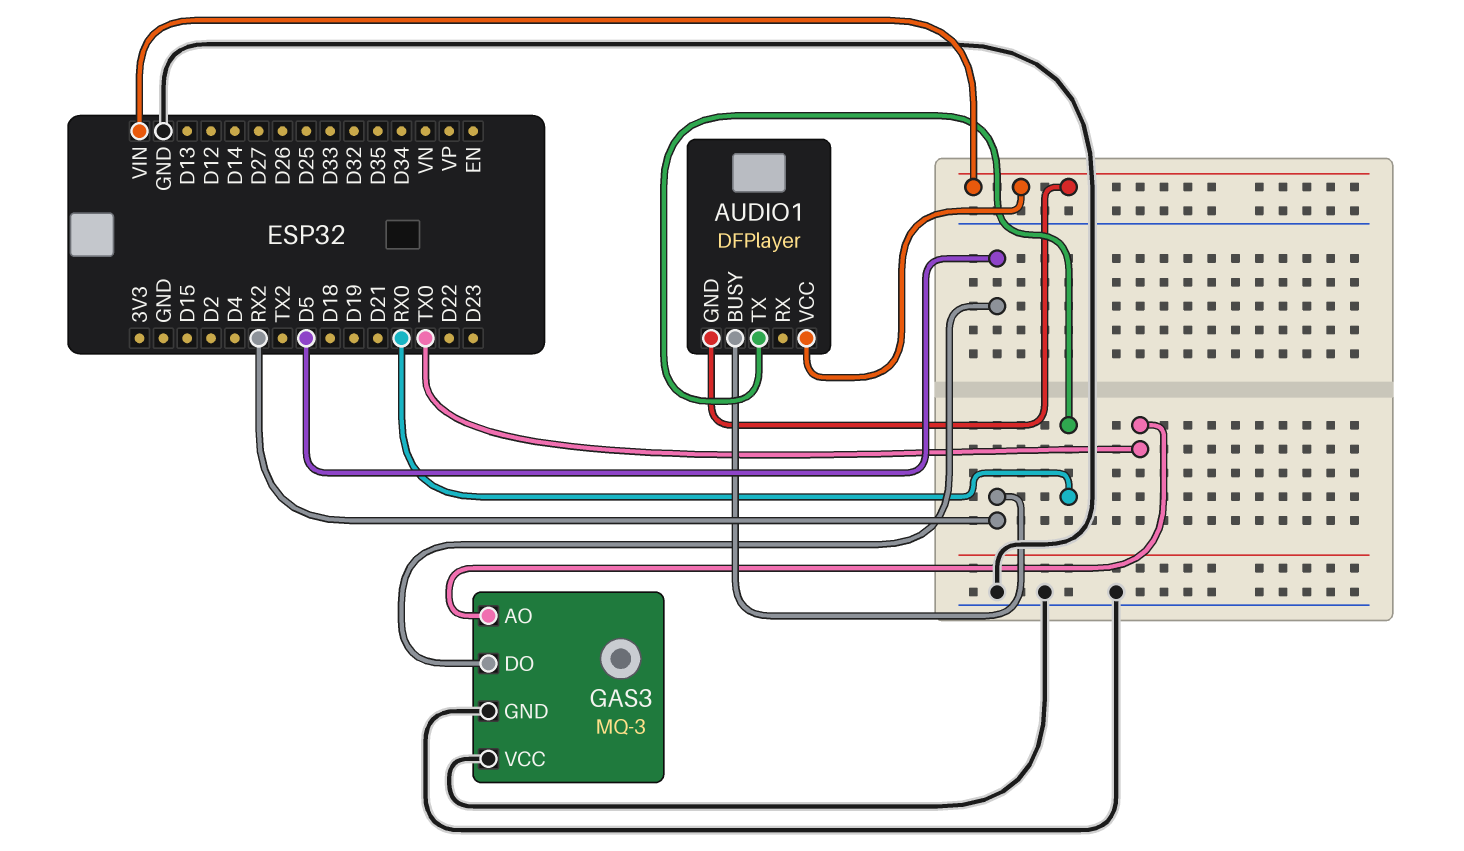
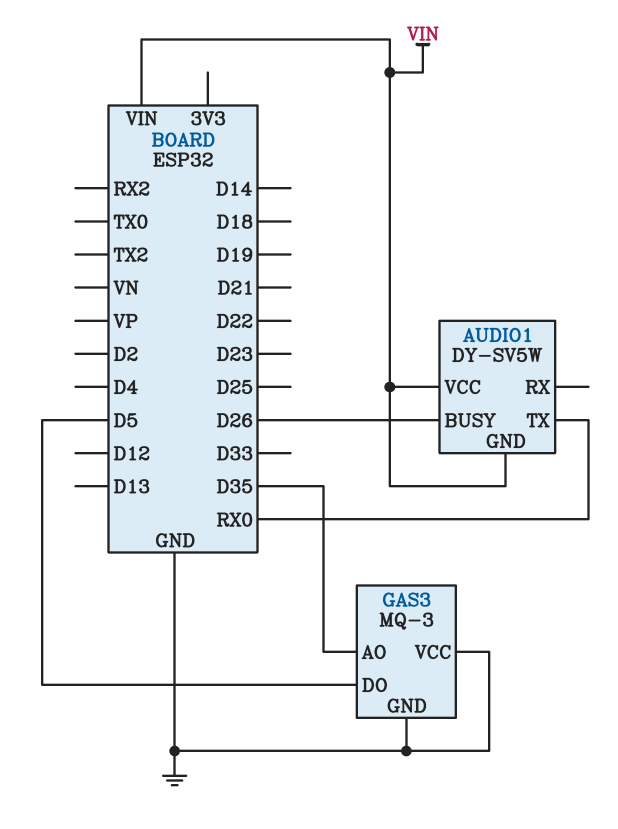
AUDIO1: DFPlayer -> DY-SV5W
AUDIO1 pin BUSY: RX2 -> D26
GAS3 pin AO: TX0 -> D35

